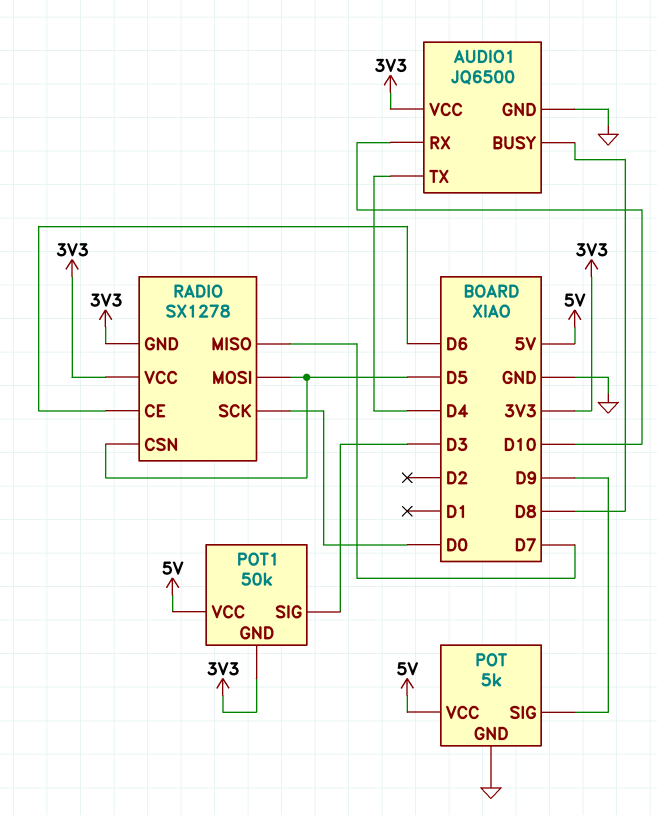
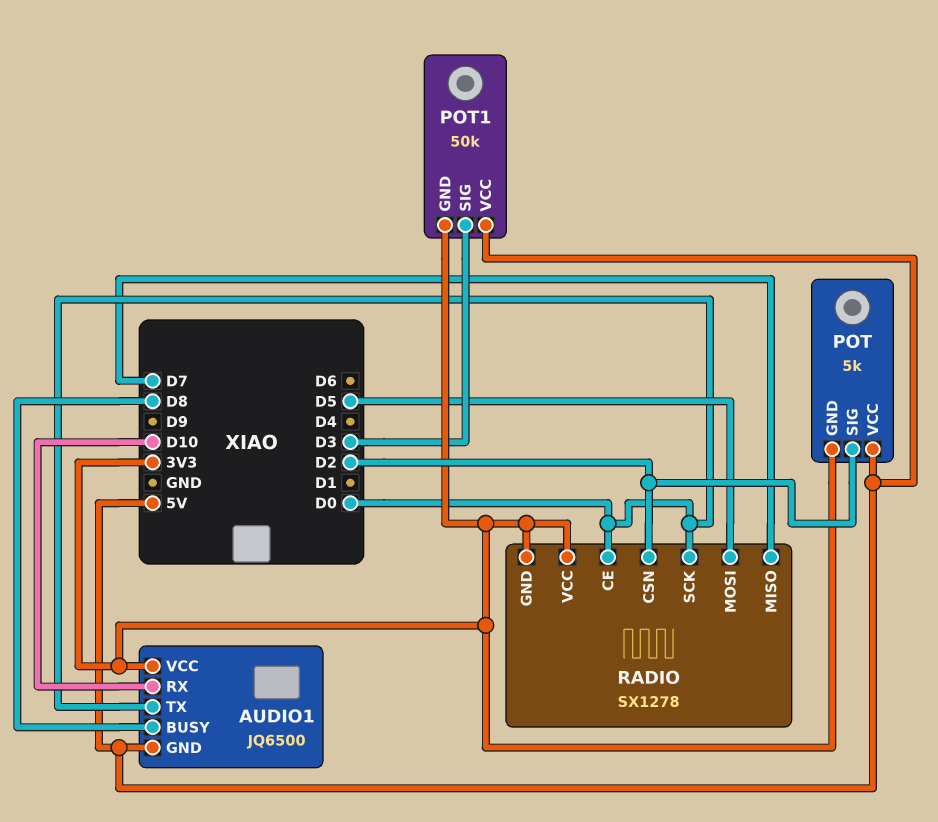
AUDIO1 pin GND: GND -> 5V
AUDIO1 pin TX: D4 -> D0
POT pin GND: GND -> 3V3
POT pin SIG: D9 -> D2
RADIO pin CE: D6 -> D0
RADIO pin CSN: D5 -> D2

